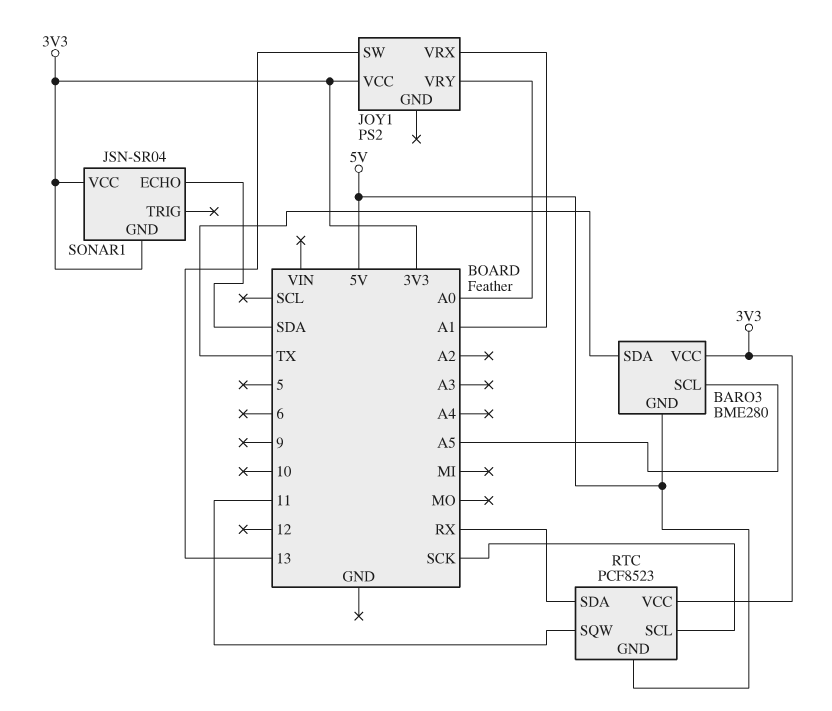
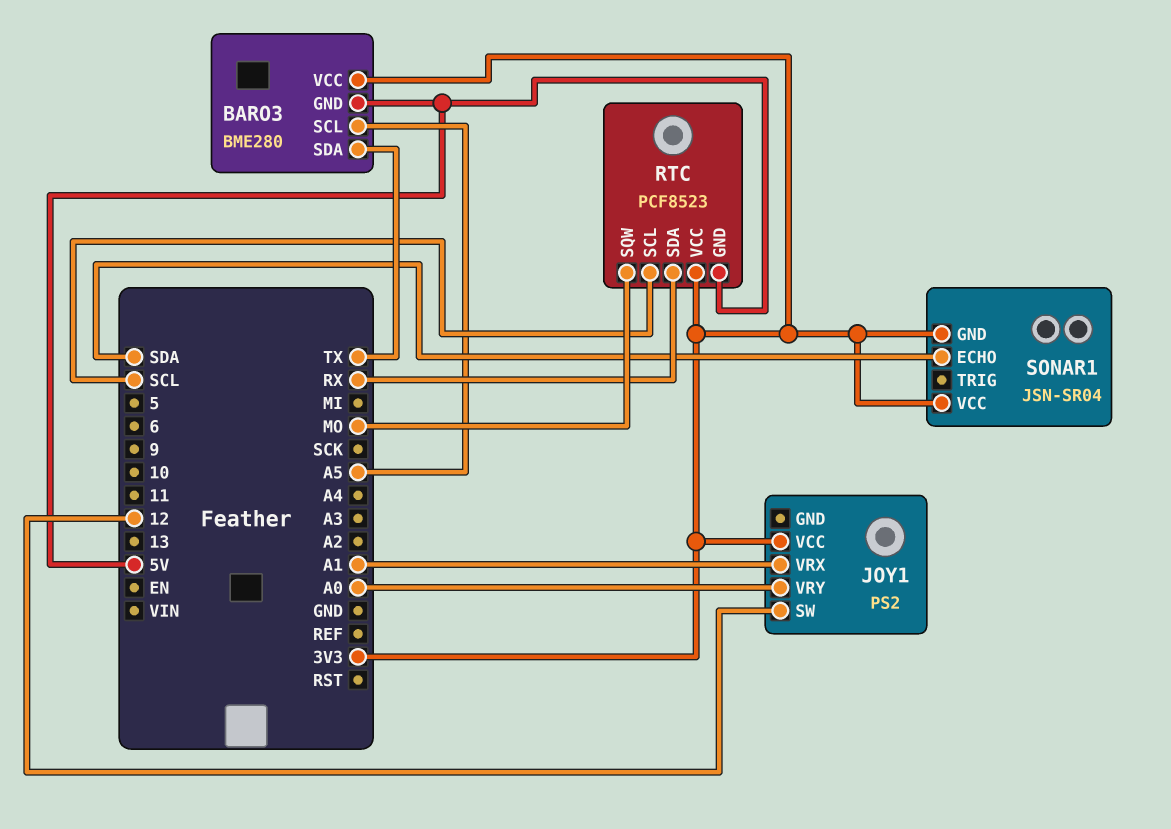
JOY1 pin SW: 13 -> 12
RTC pin SCL: SCK -> SCL
RTC pin SQW: 11 -> MO

